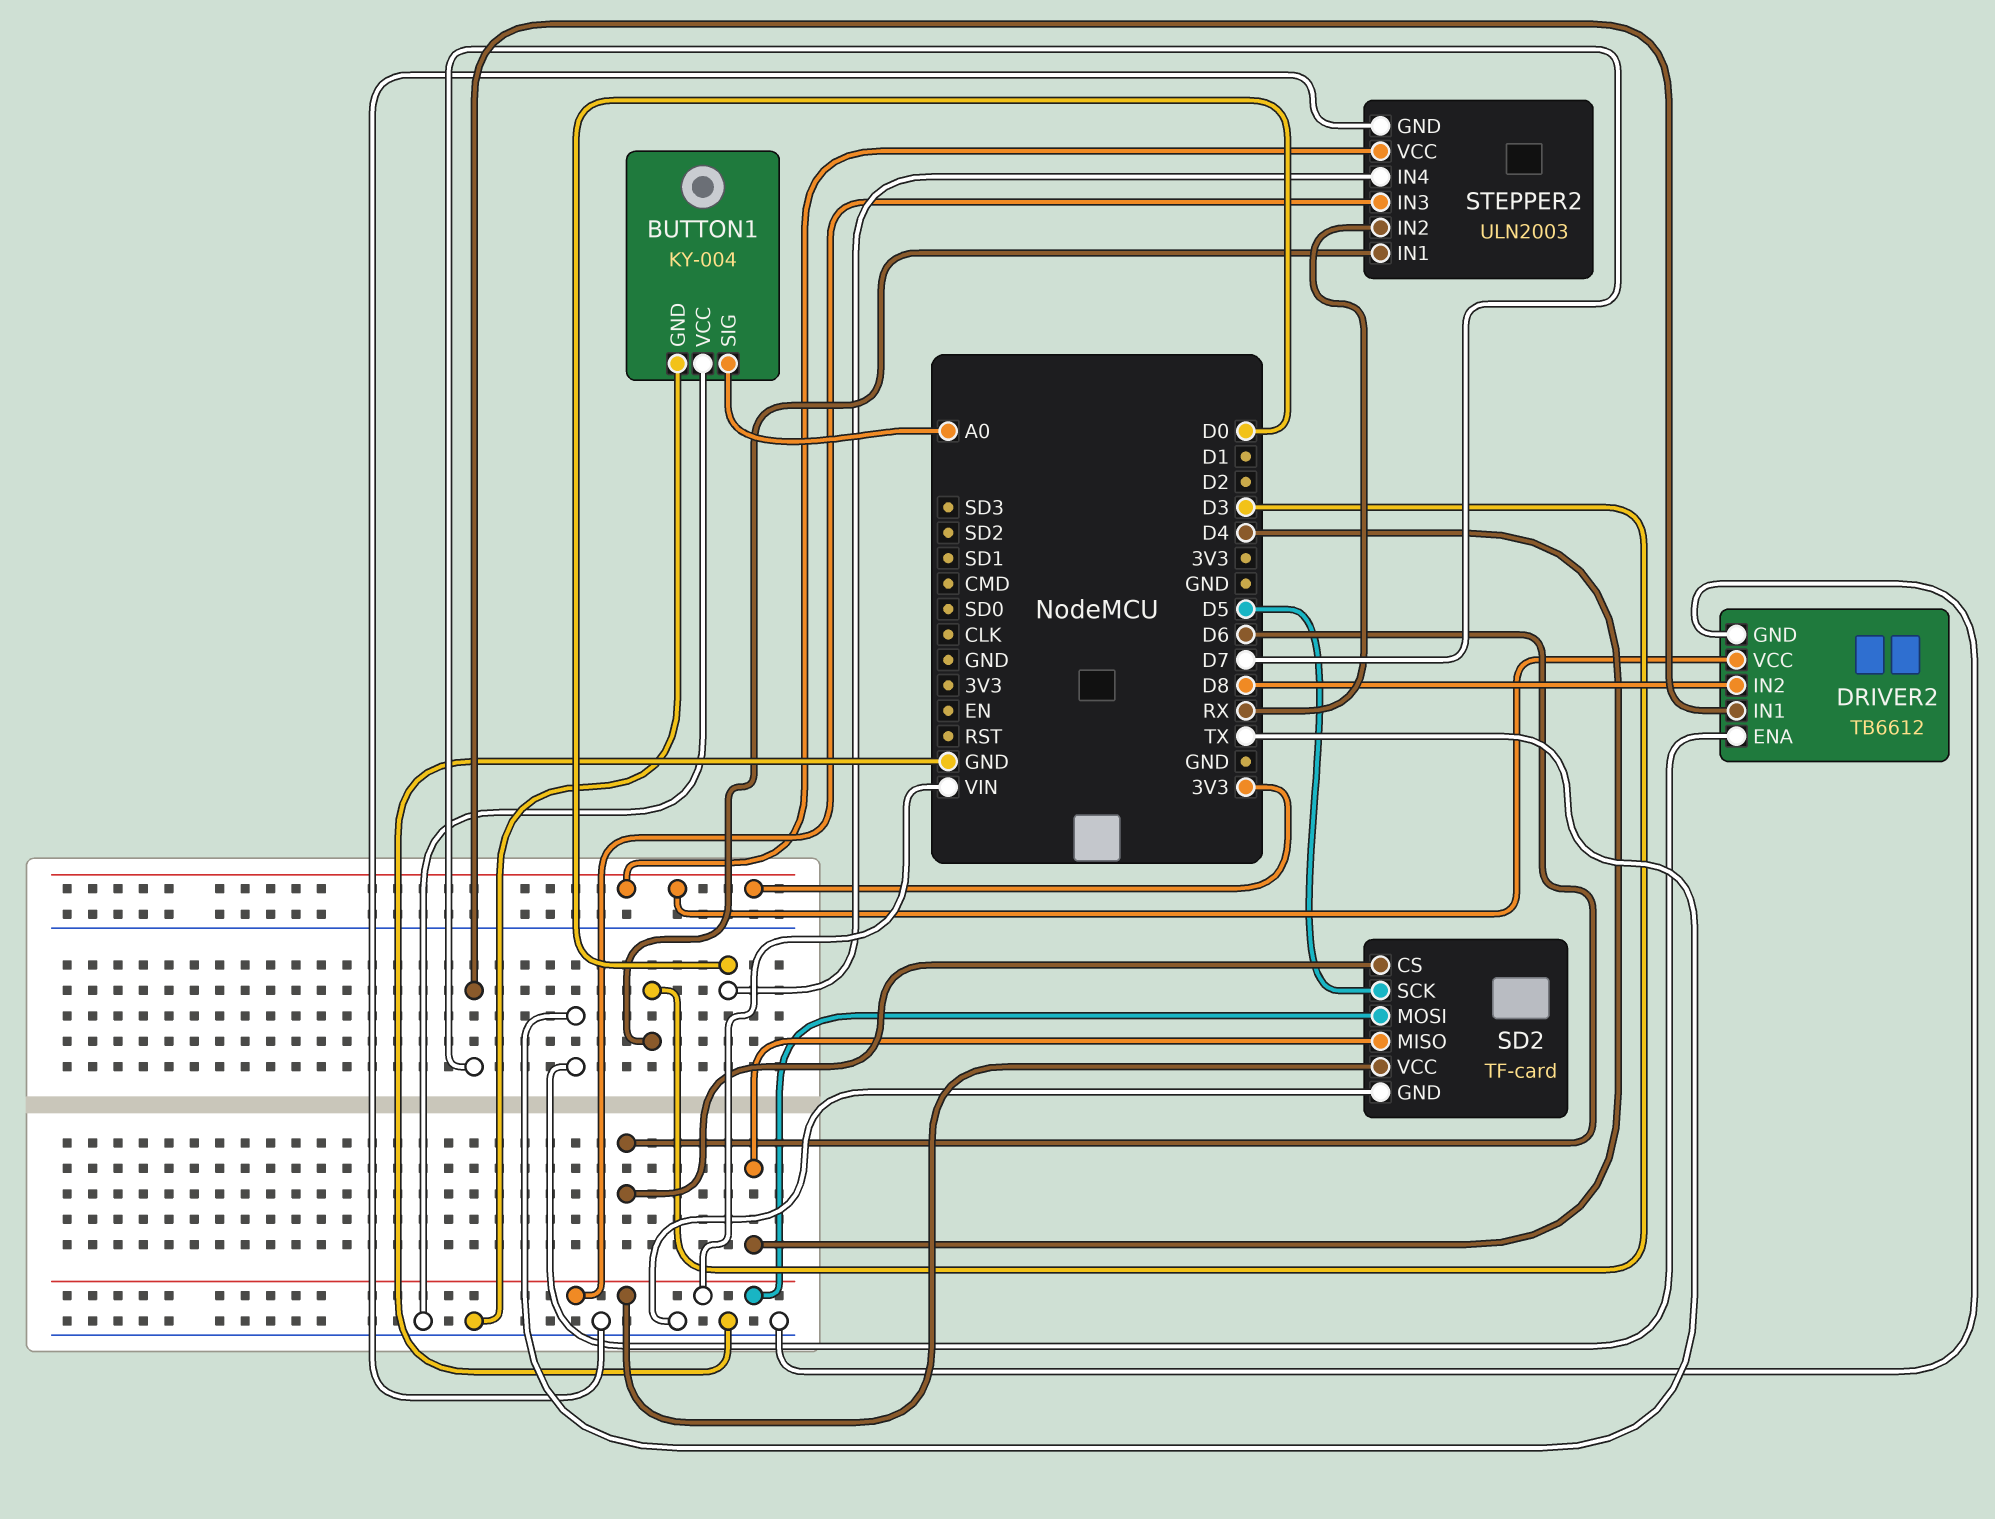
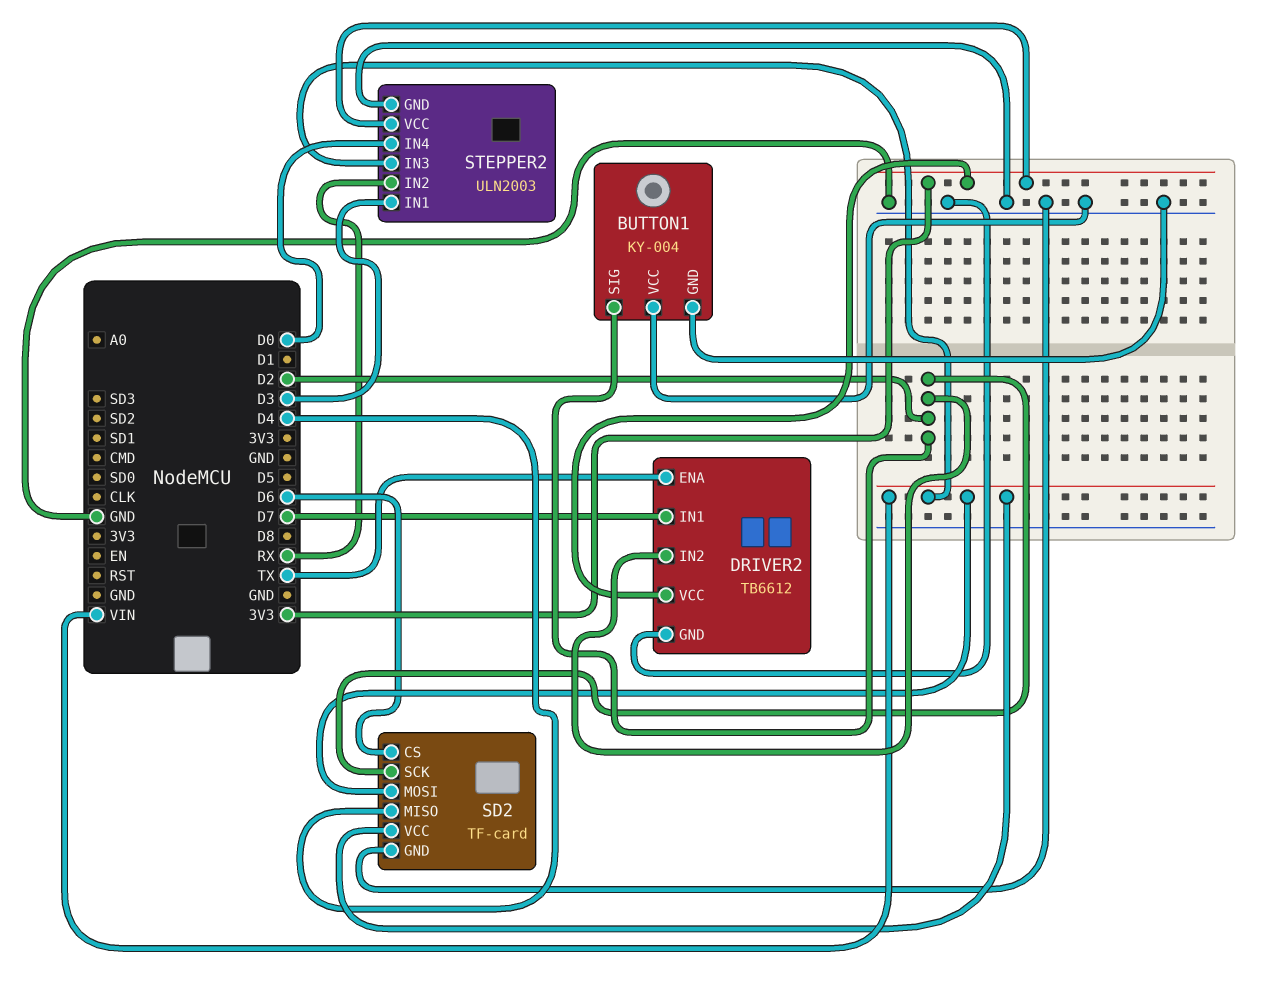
BUTTON1 pin SIG: A0 -> D2
DRIVER2 pin IN2: D8 -> D2
SD2 pin SCK: D5 -> D2

